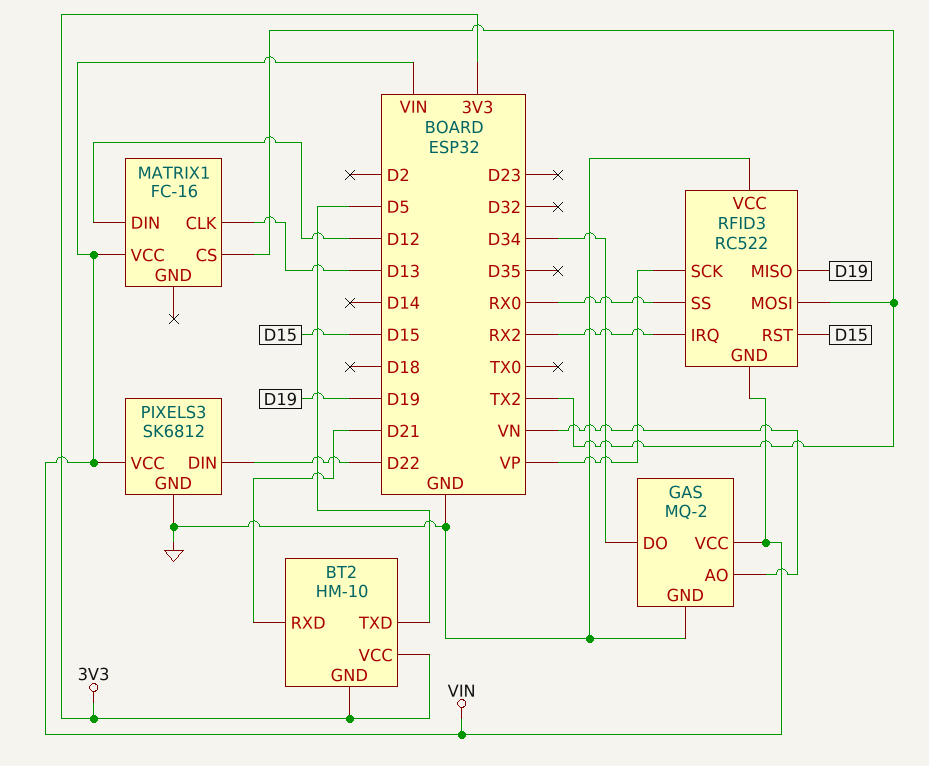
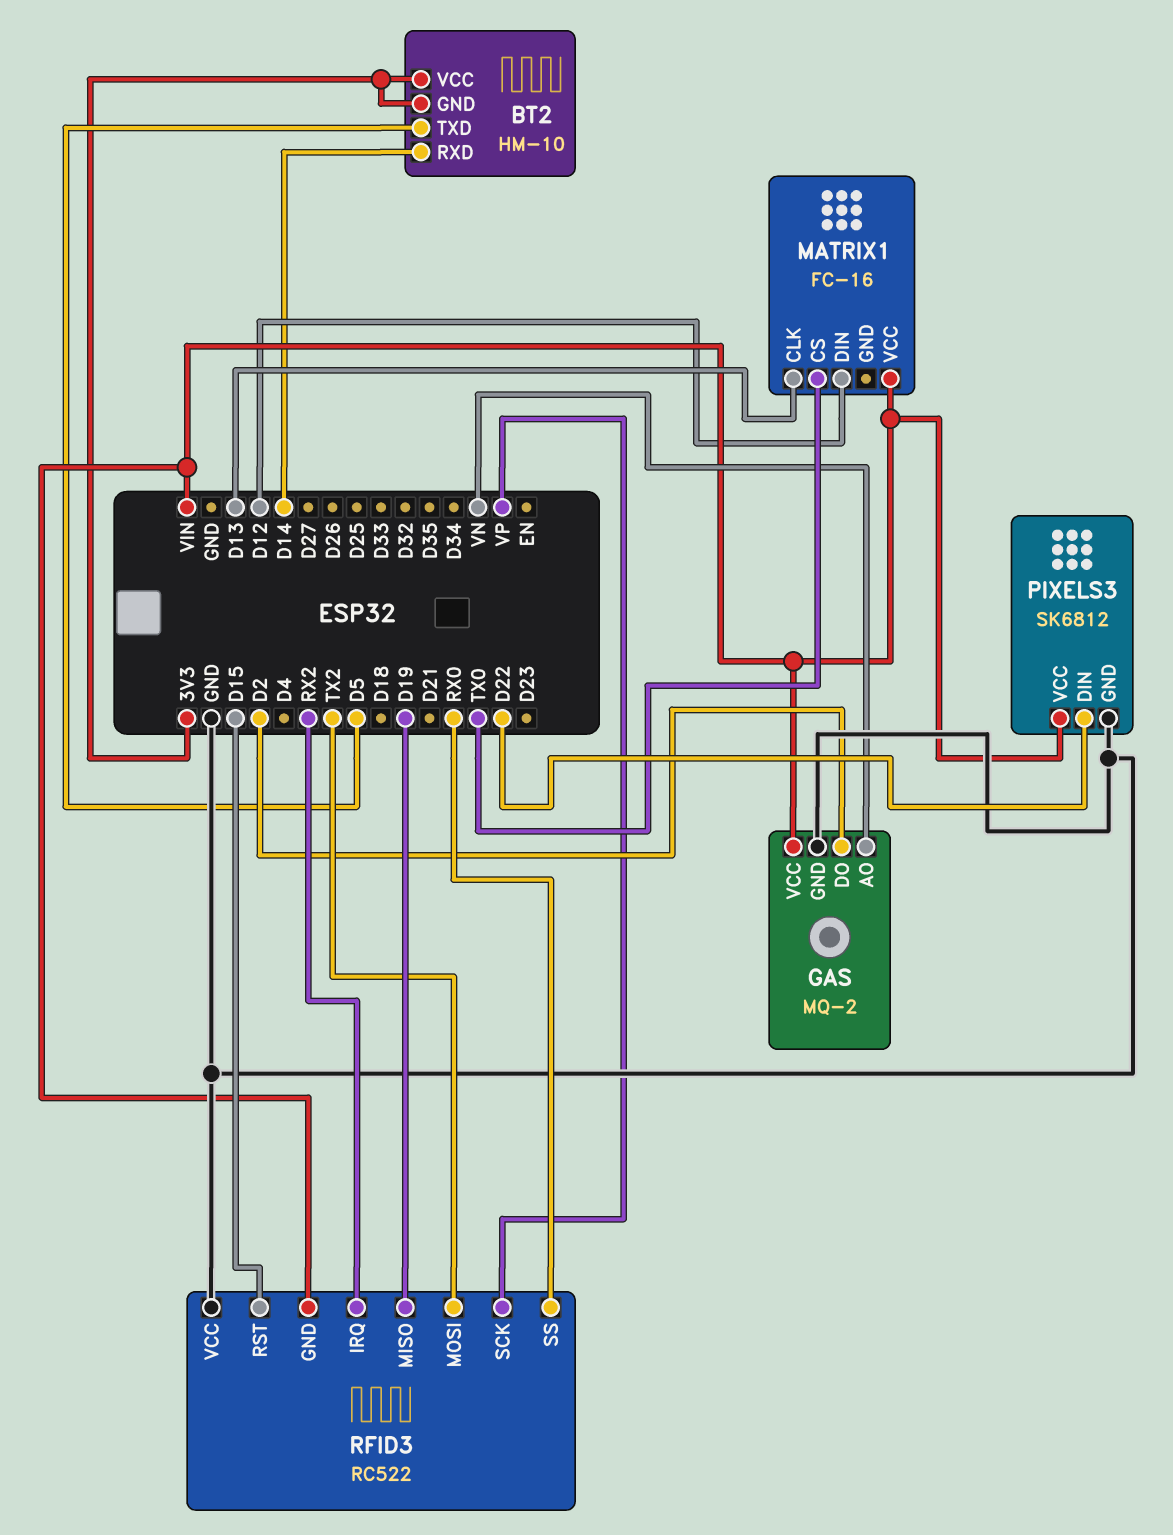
BT2 pin RXD: D21 -> D14
GAS pin DO: D34 -> D2
MATRIX1 pin CS: TX2 -> TX0

